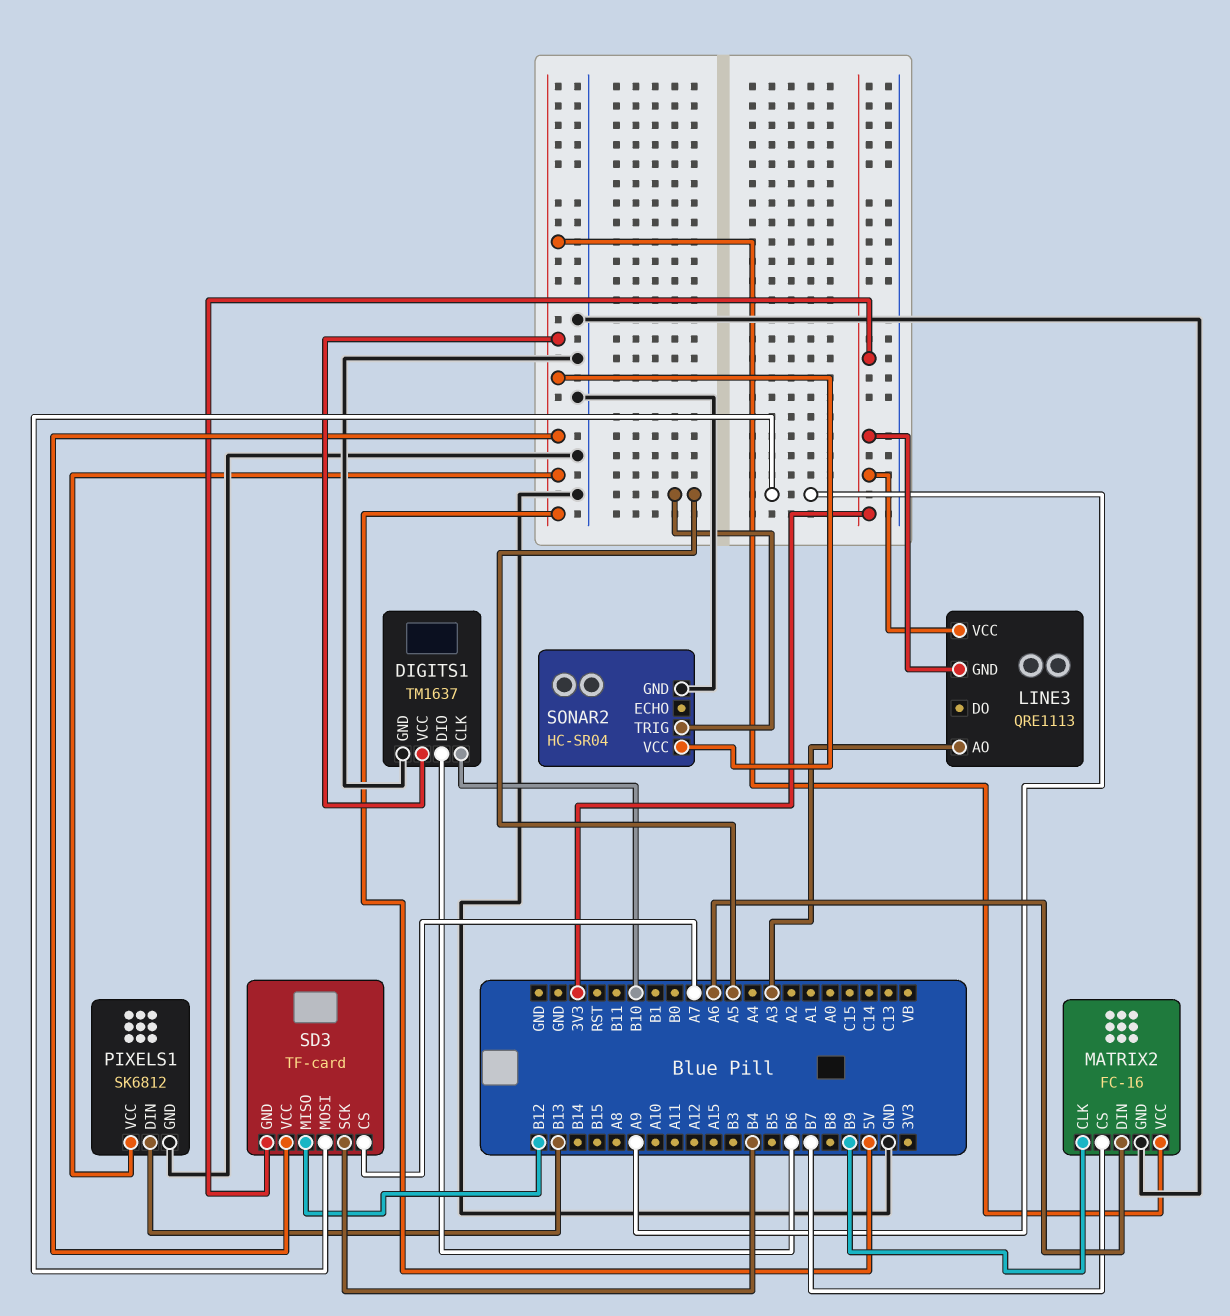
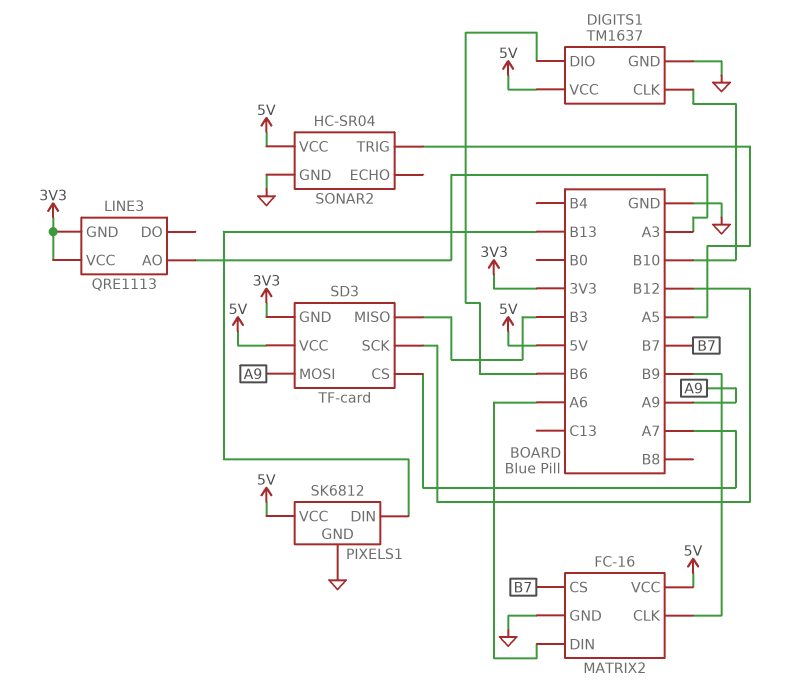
SD3 pin MISO: B12 -> B3
SD3 pin SCK: B4 -> B12

